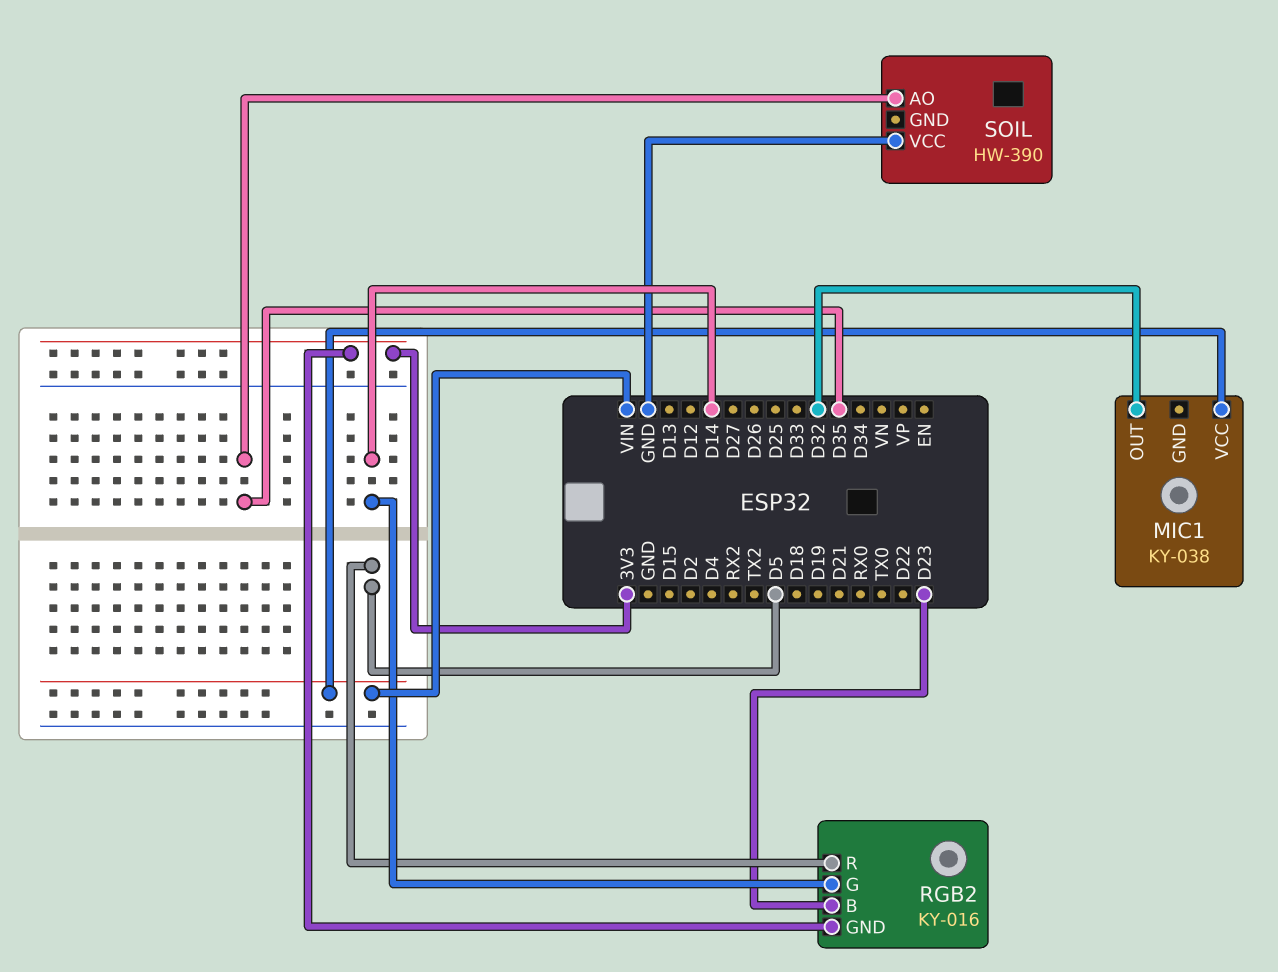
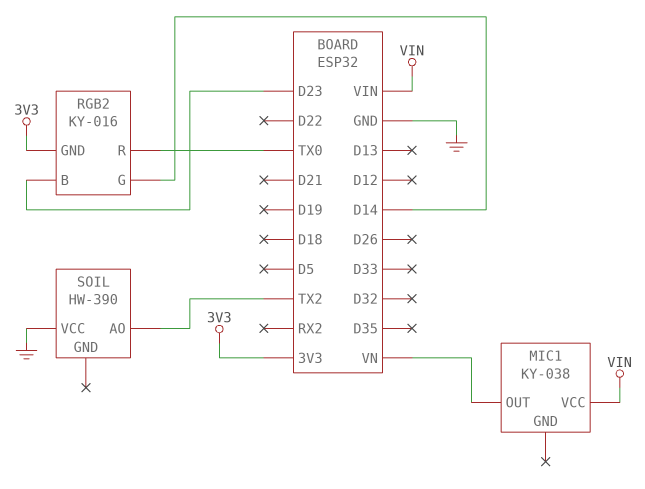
MIC1 pin OUT: D32 -> VN
RGB2 pin R: D5 -> TX0
SOIL pin AO: D35 -> TX2

